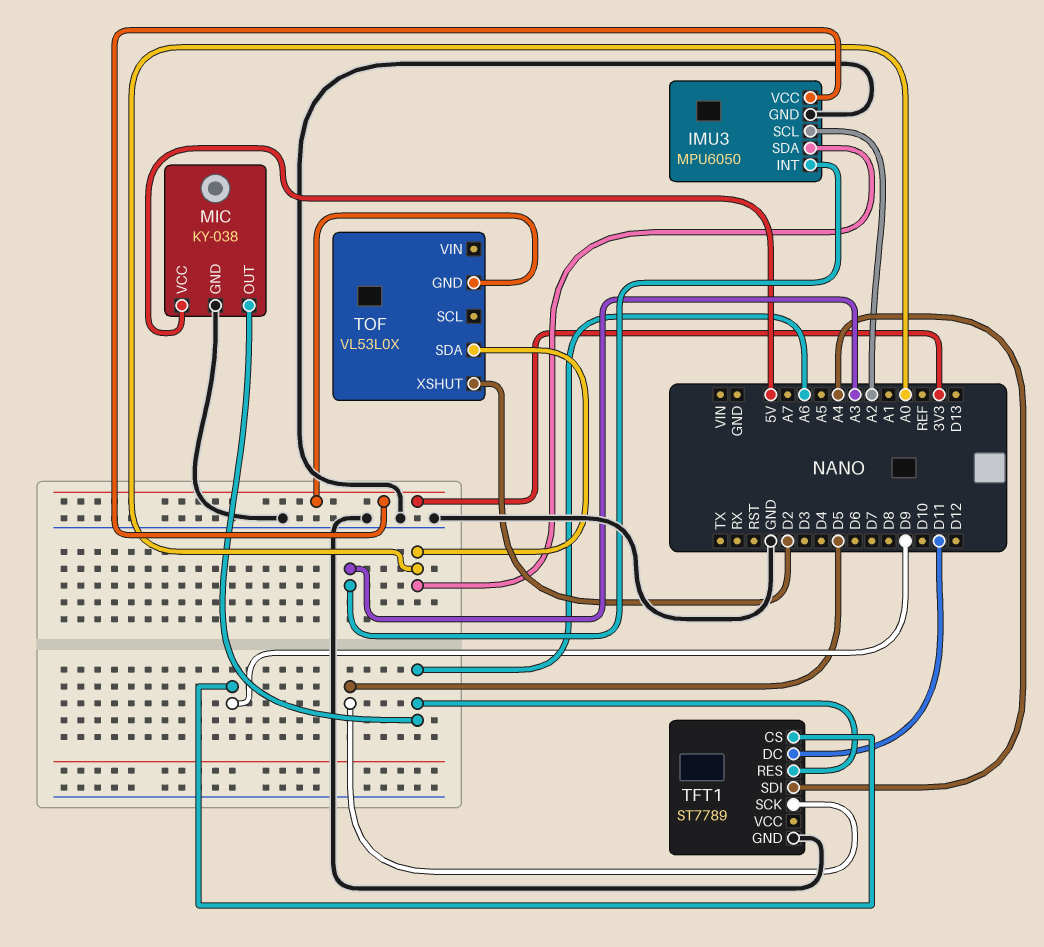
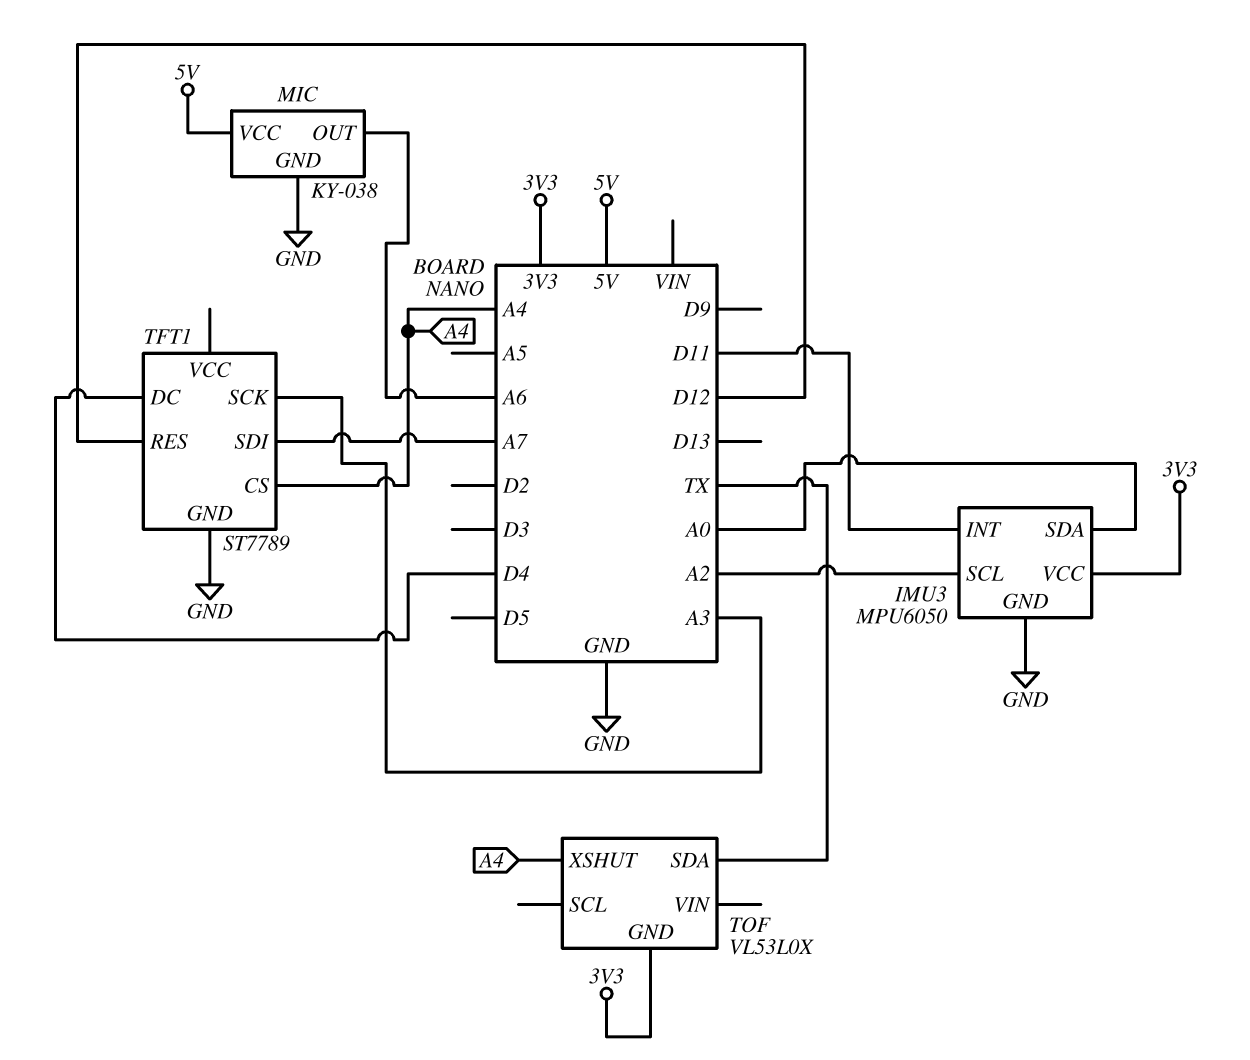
IMU3 pin INT: A3 -> D11
TFT1 pin CS: D9 -> A4
TFT1 pin DC: D11 -> D4
TFT1 pin RES: A6 -> D12
TFT1 pin SCK: D5 -> A3
TFT1 pin SDI: A4 -> A7
TOF pin SDA: A0 -> TX
TOF pin XSHUT: D2 -> A4

